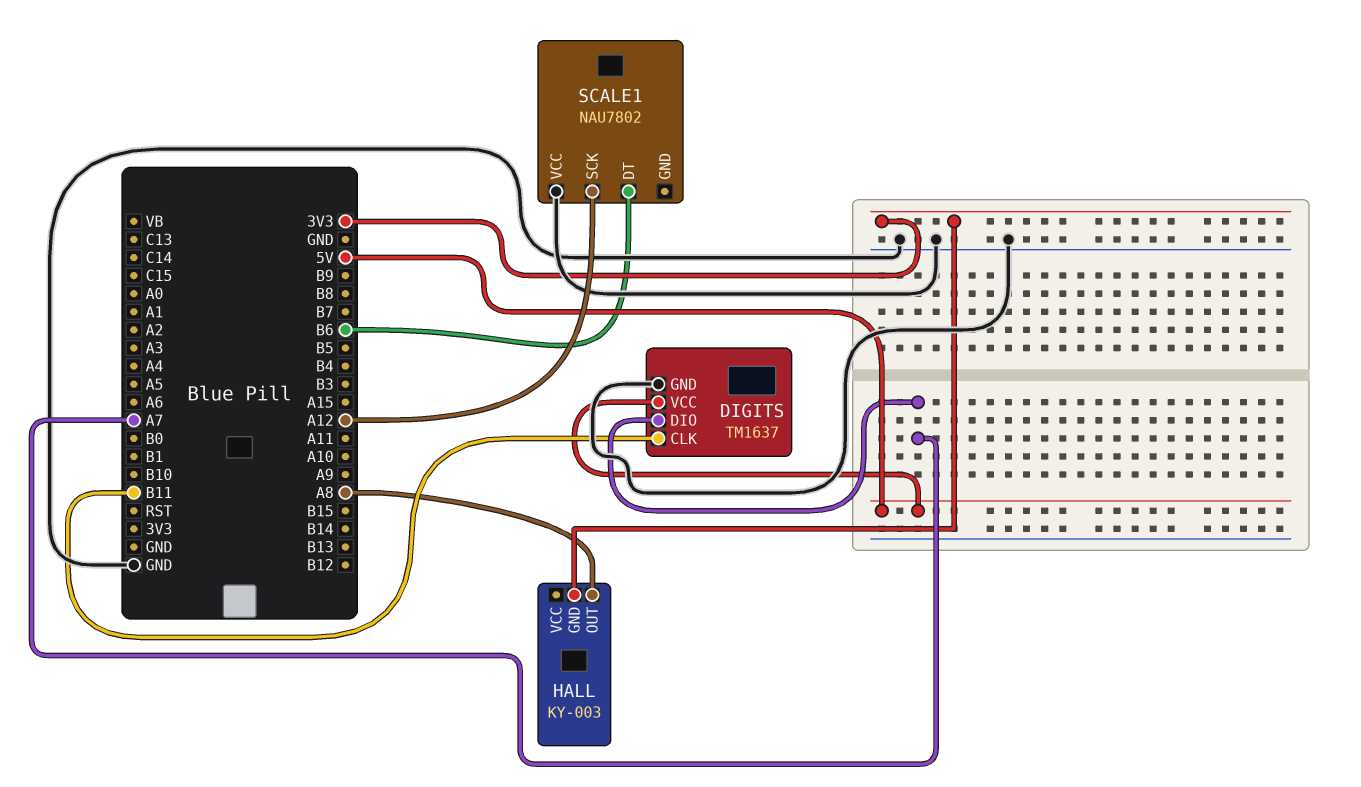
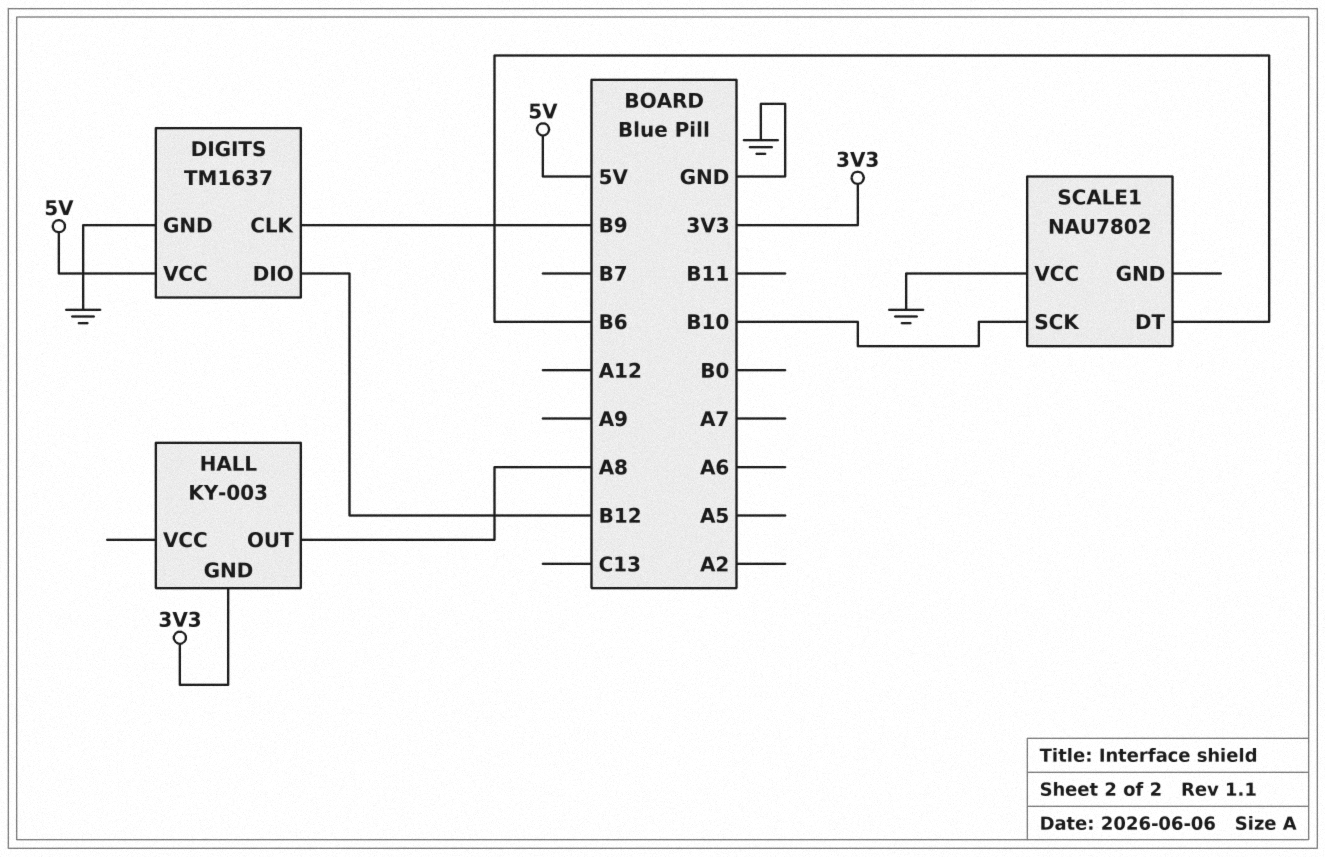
DIGITS pin CLK: B11 -> B9
DIGITS pin DIO: A7 -> B12
SCALE1 pin SCK: A12 -> B10

